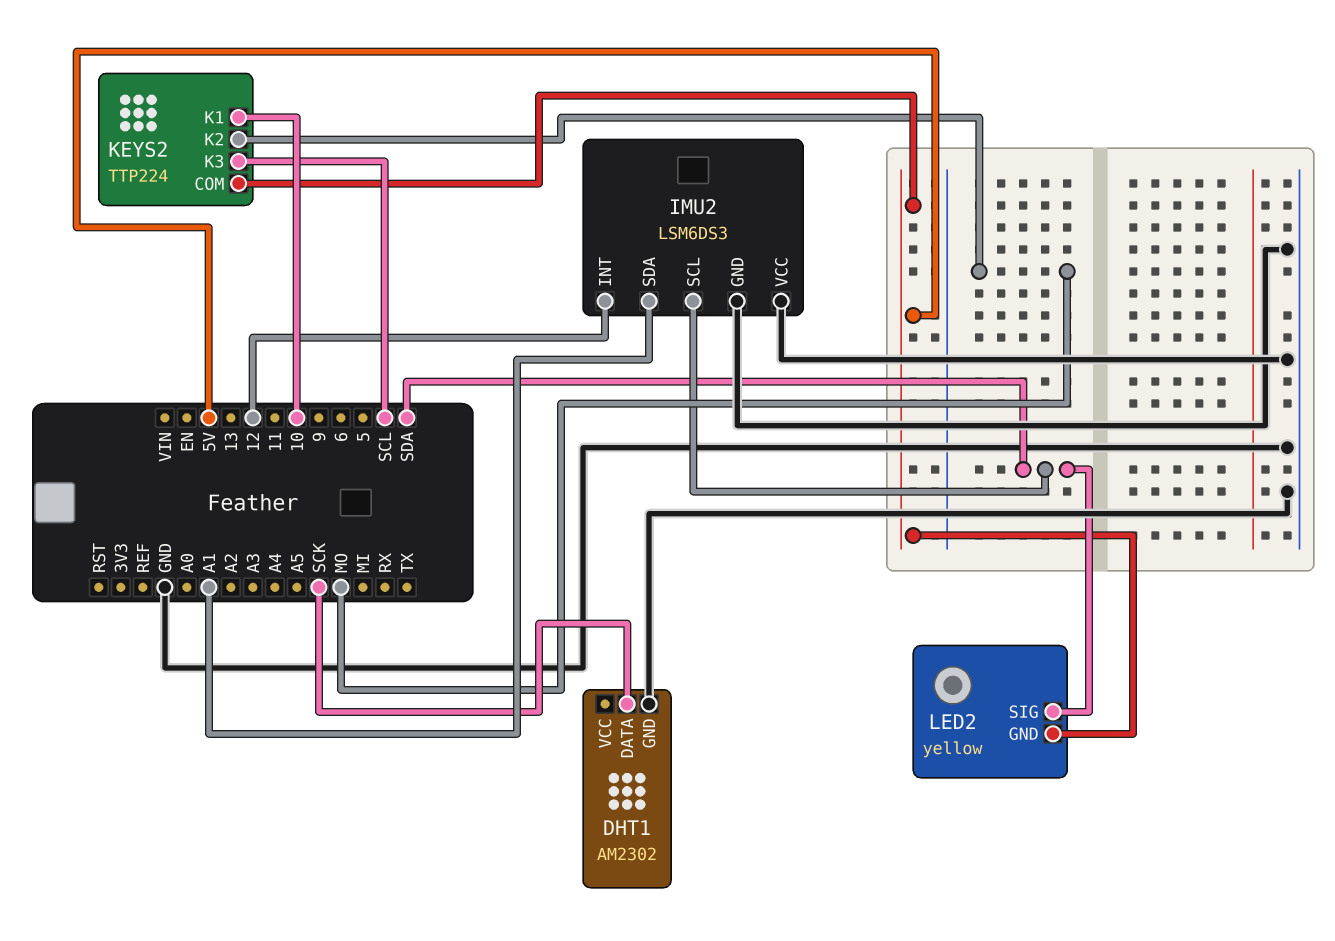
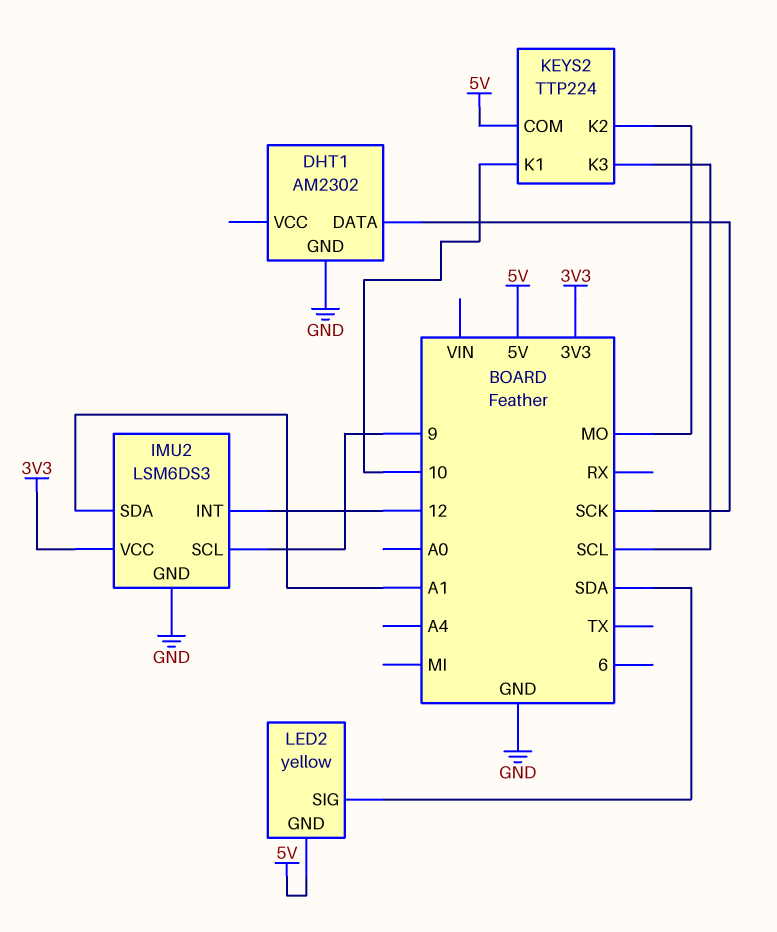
IMU2 pin SCL: SDA -> 9
IMU2 pin VCC: GND -> 3V3

